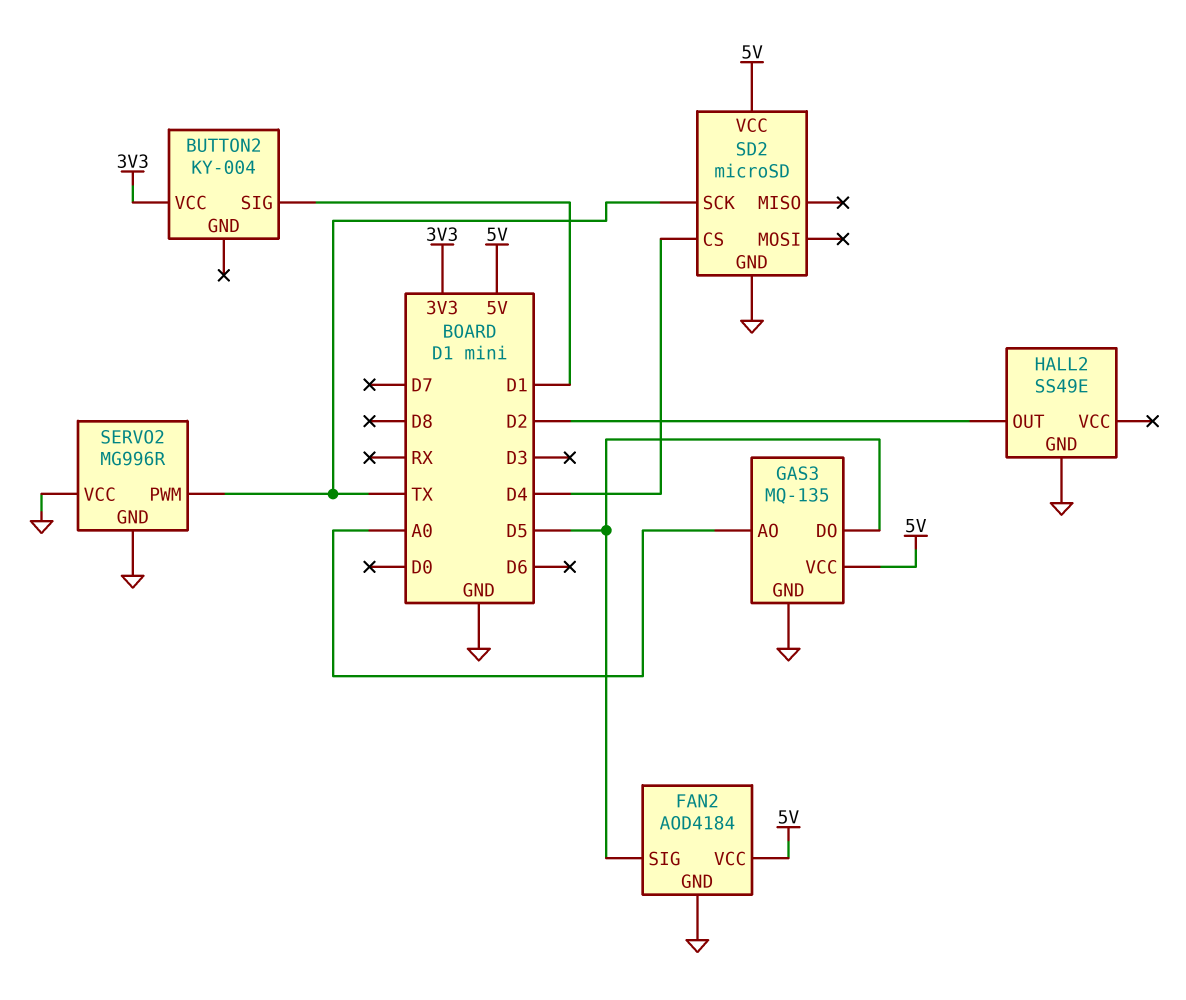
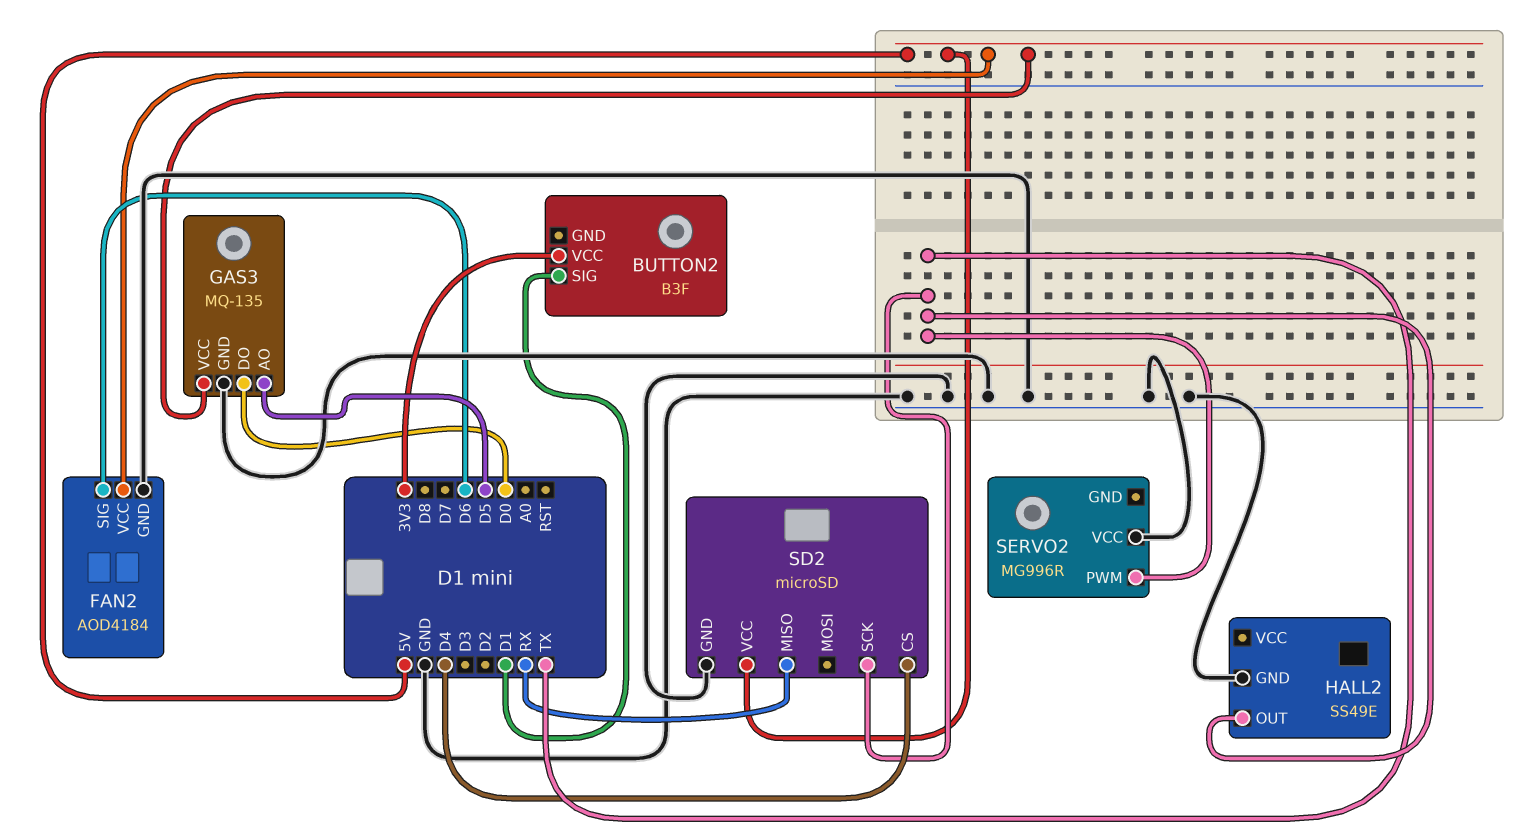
BUTTON2: KY-004 -> B3F
FAN2 pin SIG: D5 -> D6
GAS3 pin AO: A0 -> D5
GAS3 pin DO: D5 -> D0
HALL2 pin OUT: D2 -> TX
SD2 pin MISO: none -> RX
SERVO2 pin GND: GND -> none

